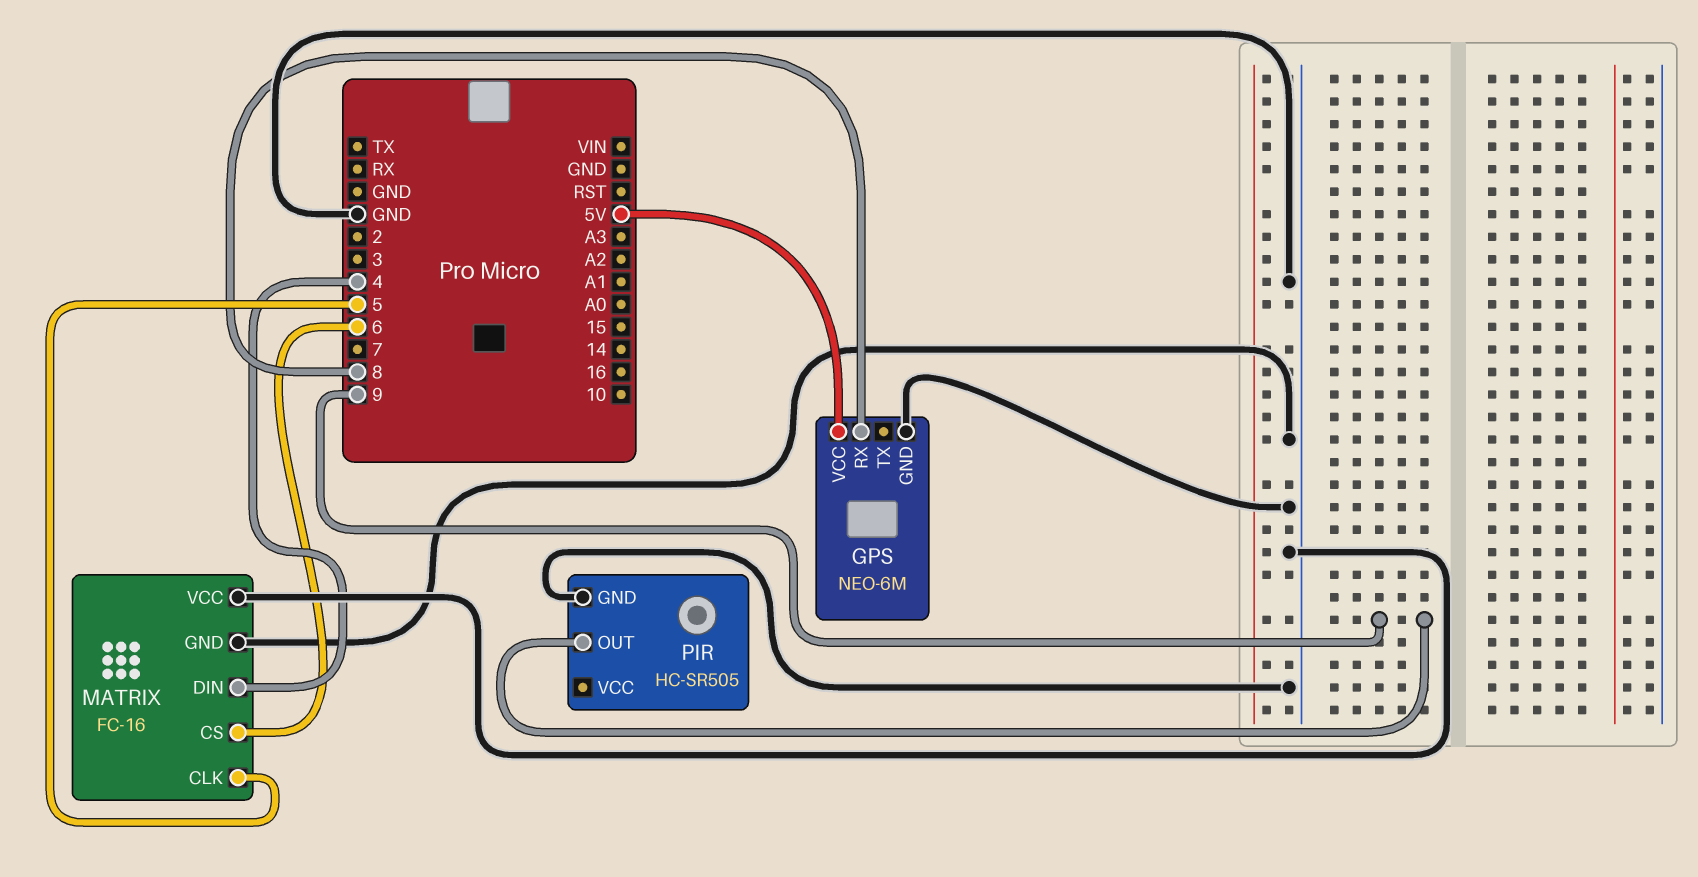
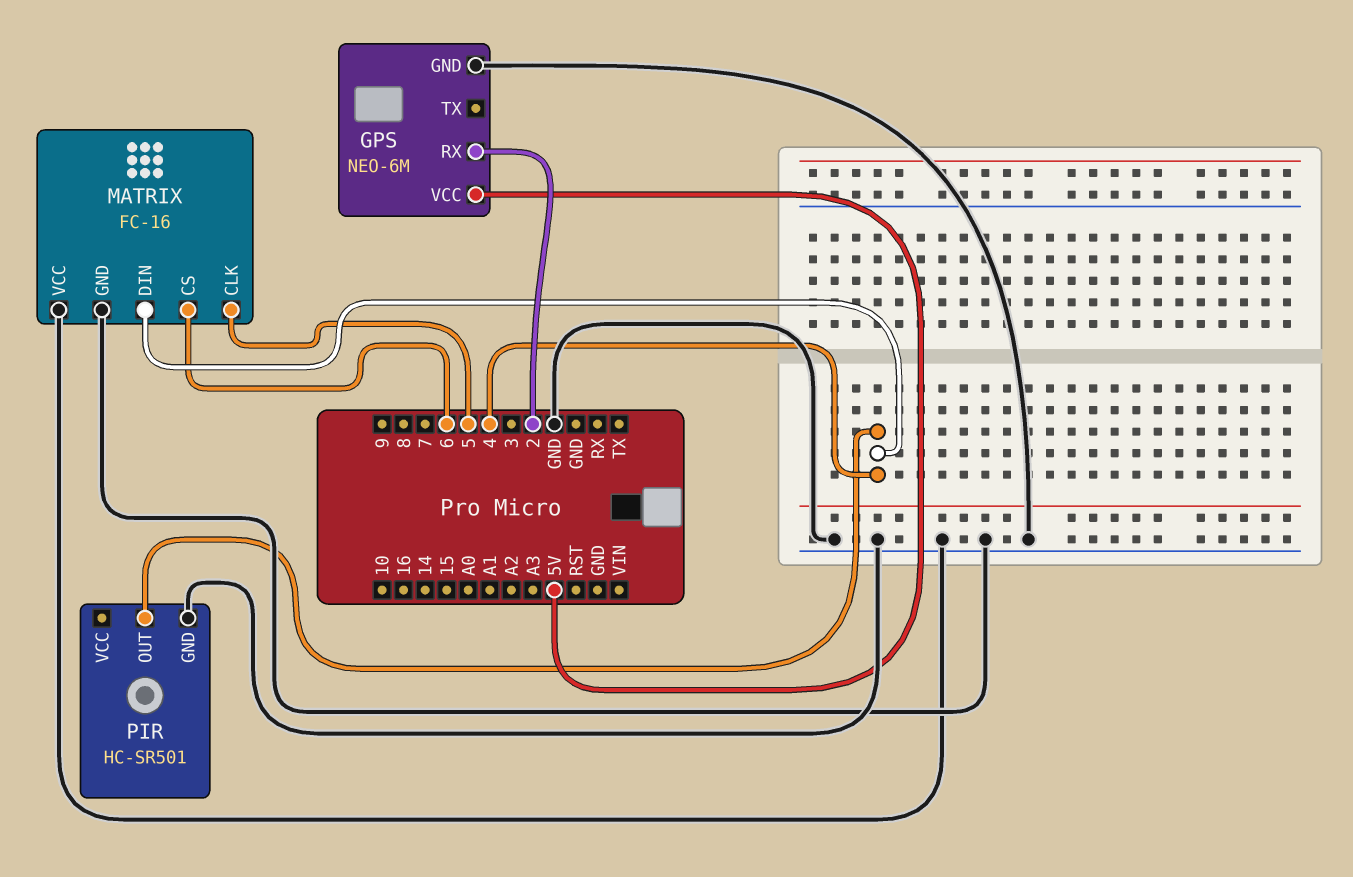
GPS pin RX: 8 -> 2
PIR: HC-SR505 -> HC-SR501
PIR pin OUT: 9 -> 4

